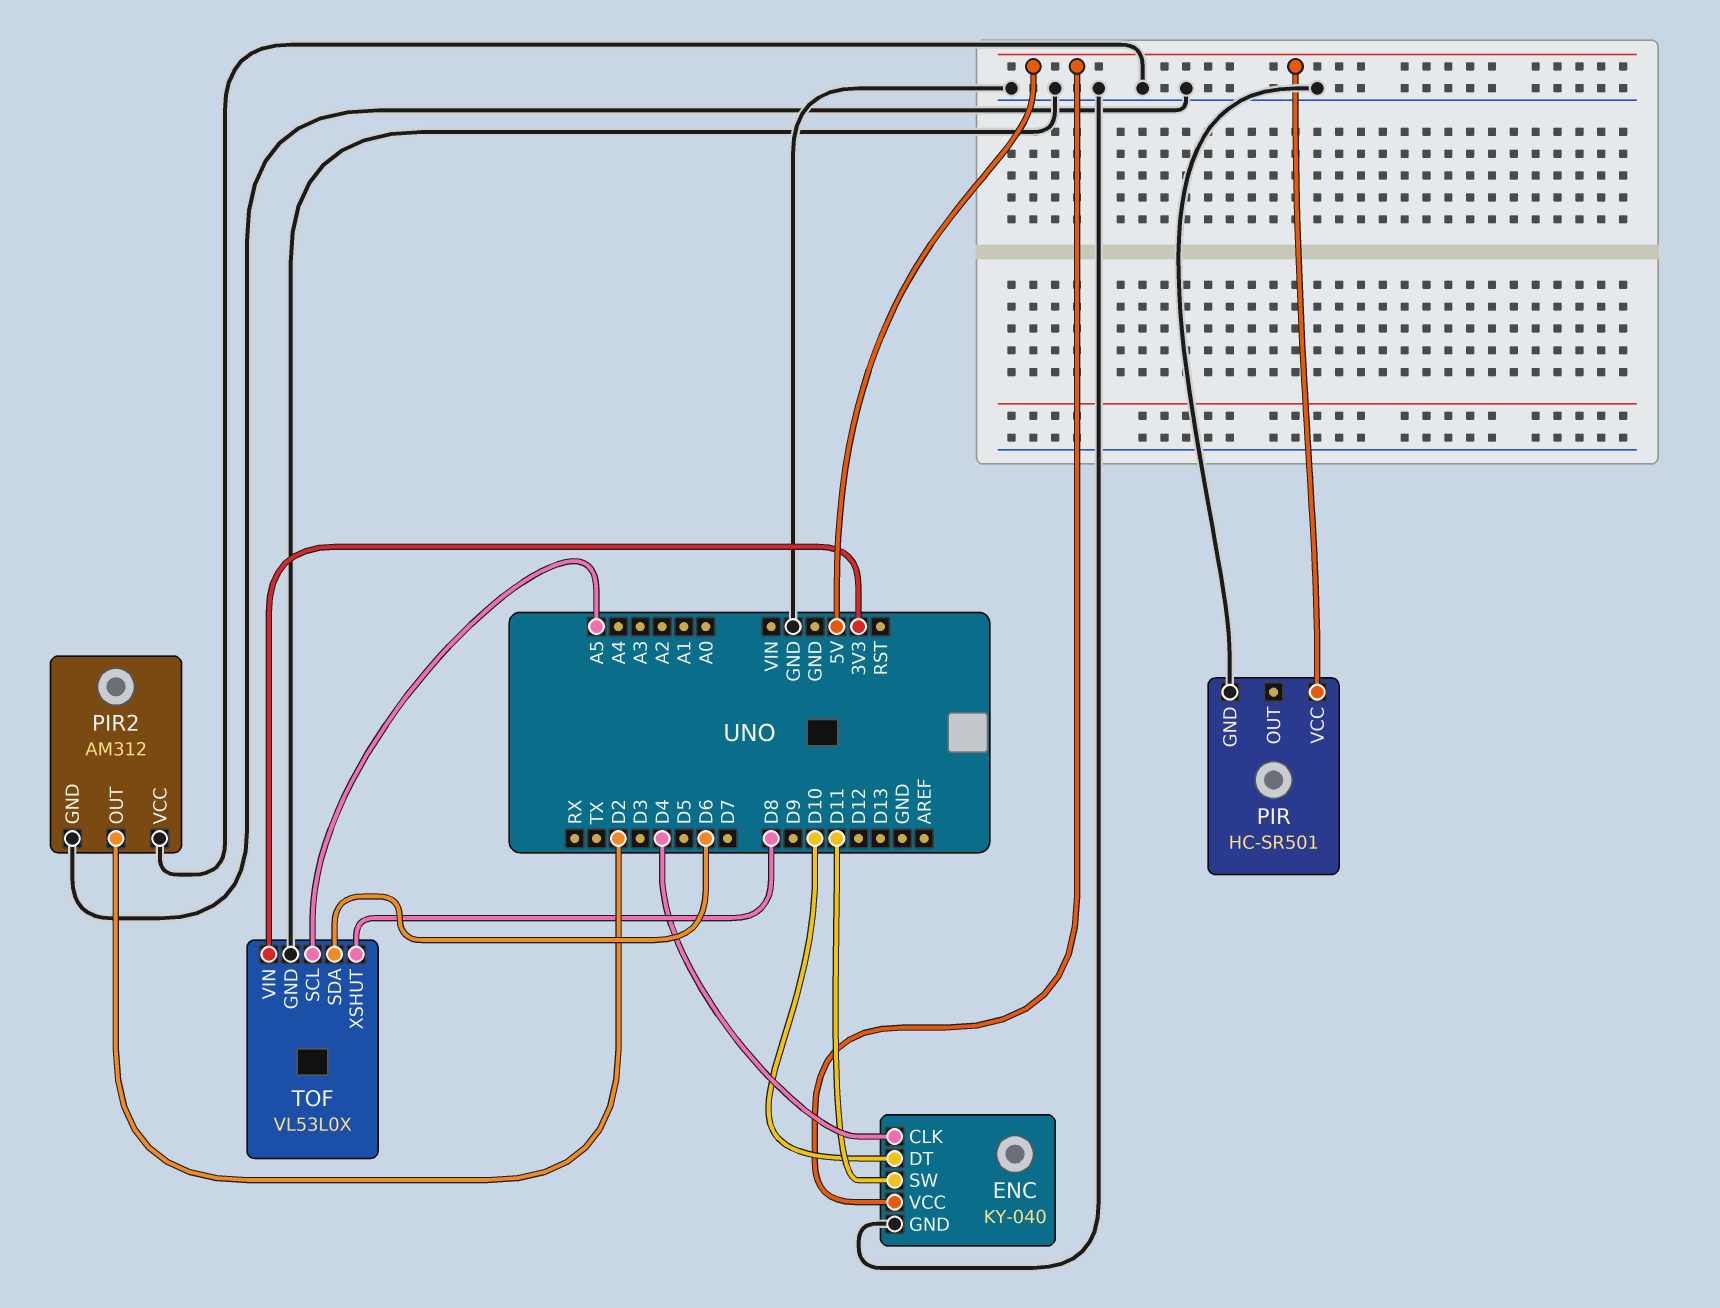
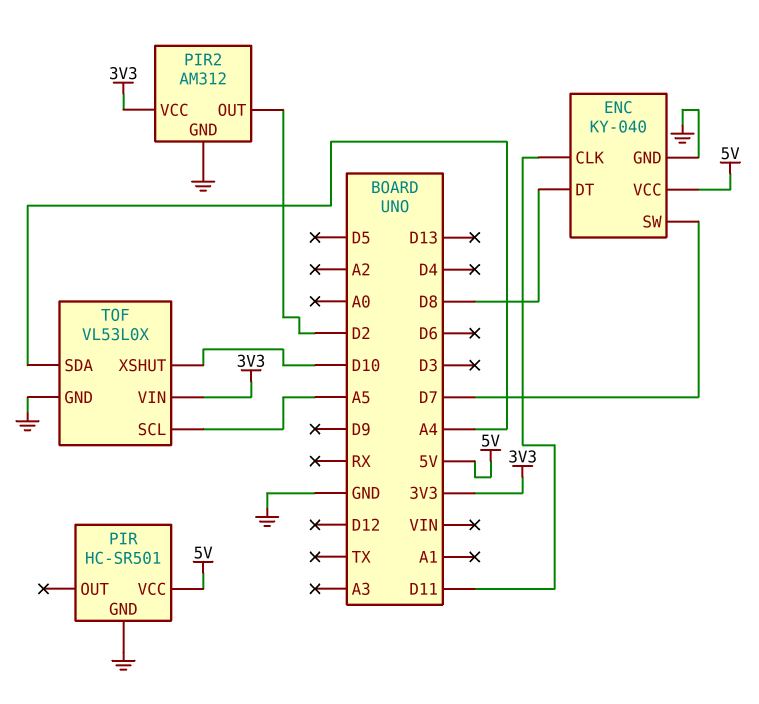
ENC pin CLK: D4 -> D11
ENC pin DT: D10 -> D8
ENC pin SW: D11 -> D7
PIR2 pin VCC: GND -> 3V3
TOF pin SDA: D6 -> A4
TOF pin XSHUT: D8 -> D10

